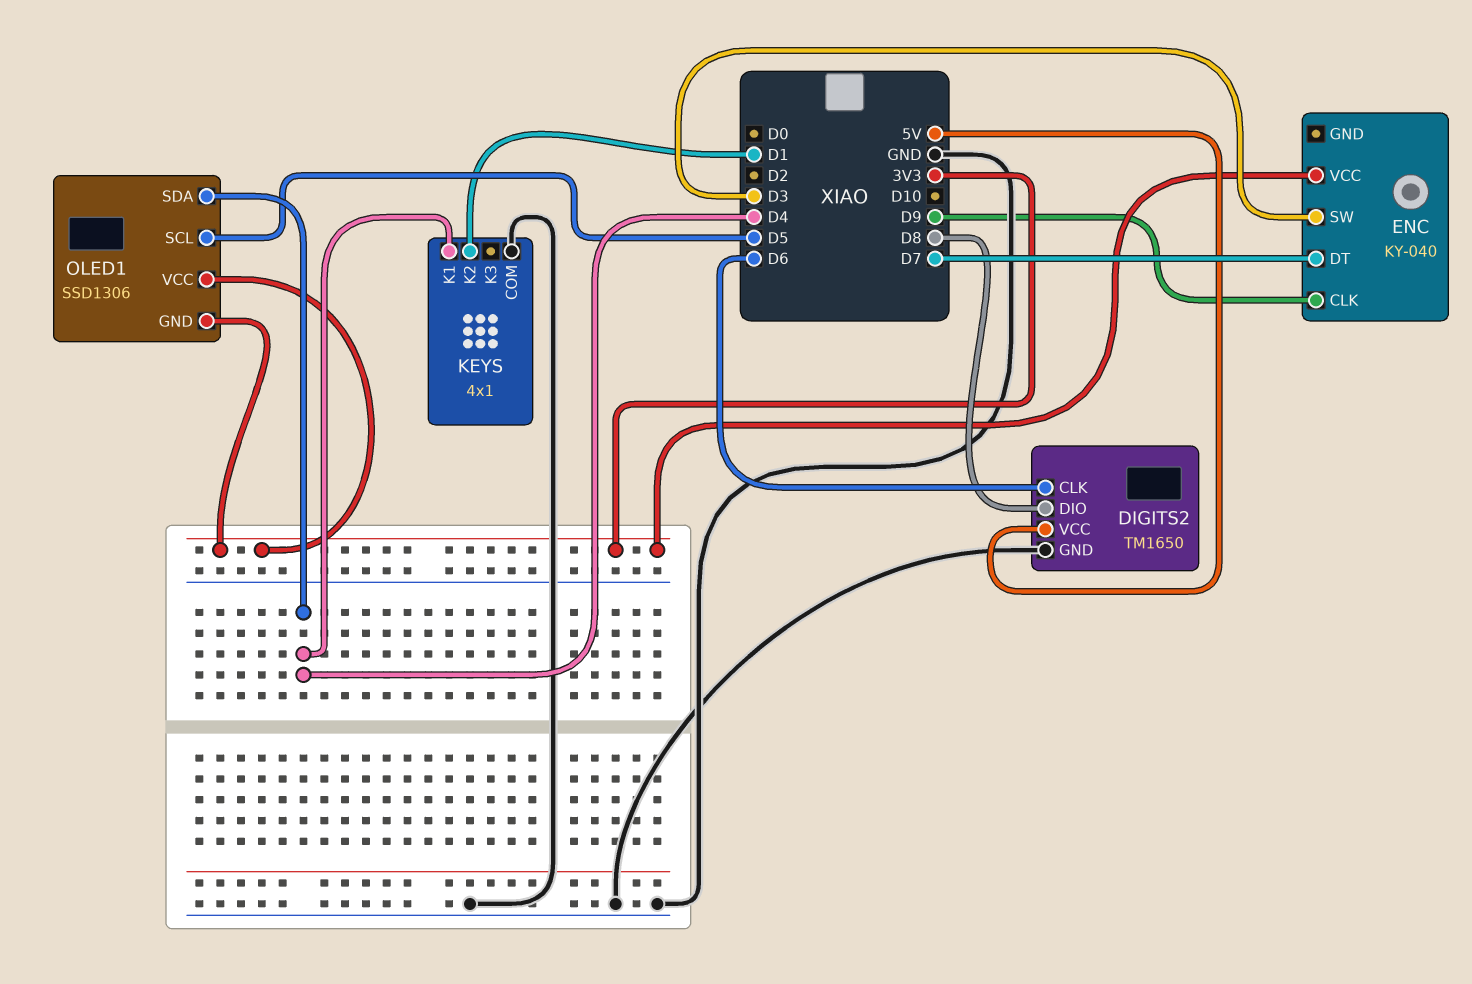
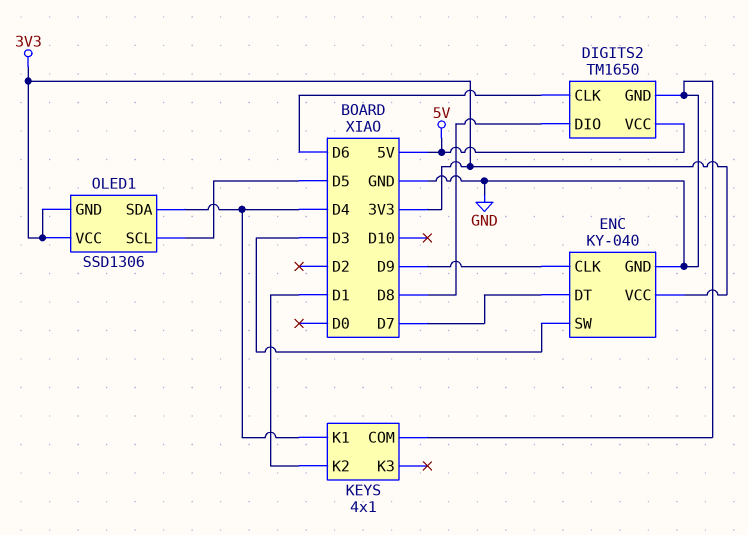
ENC pin GND: none -> GND

